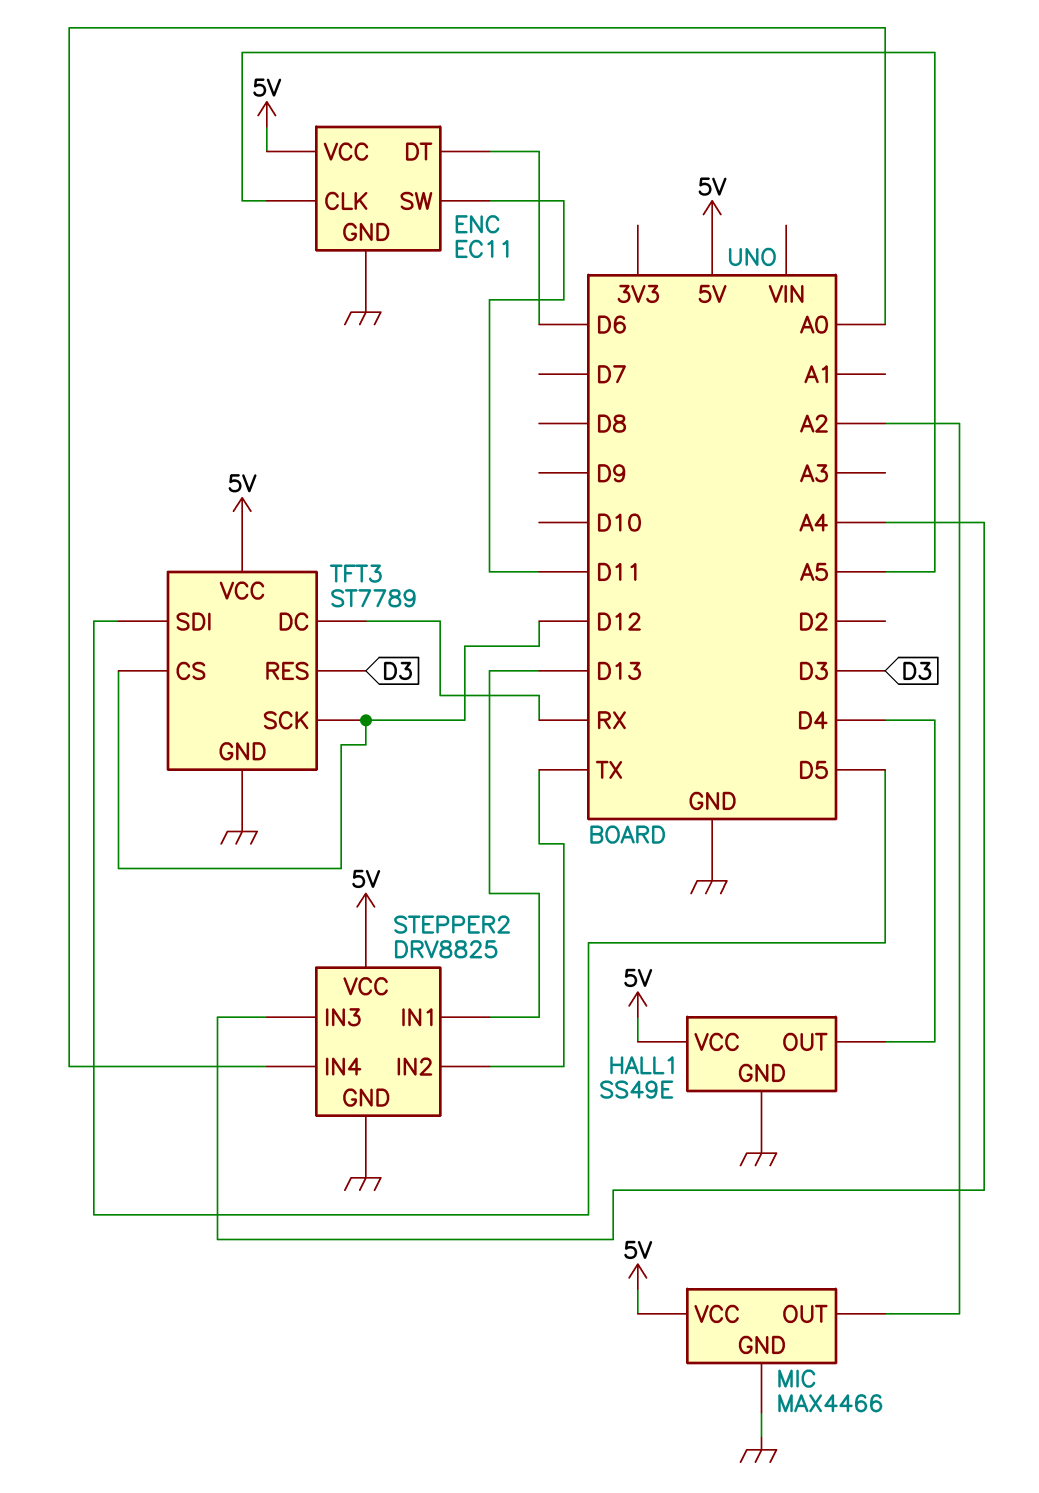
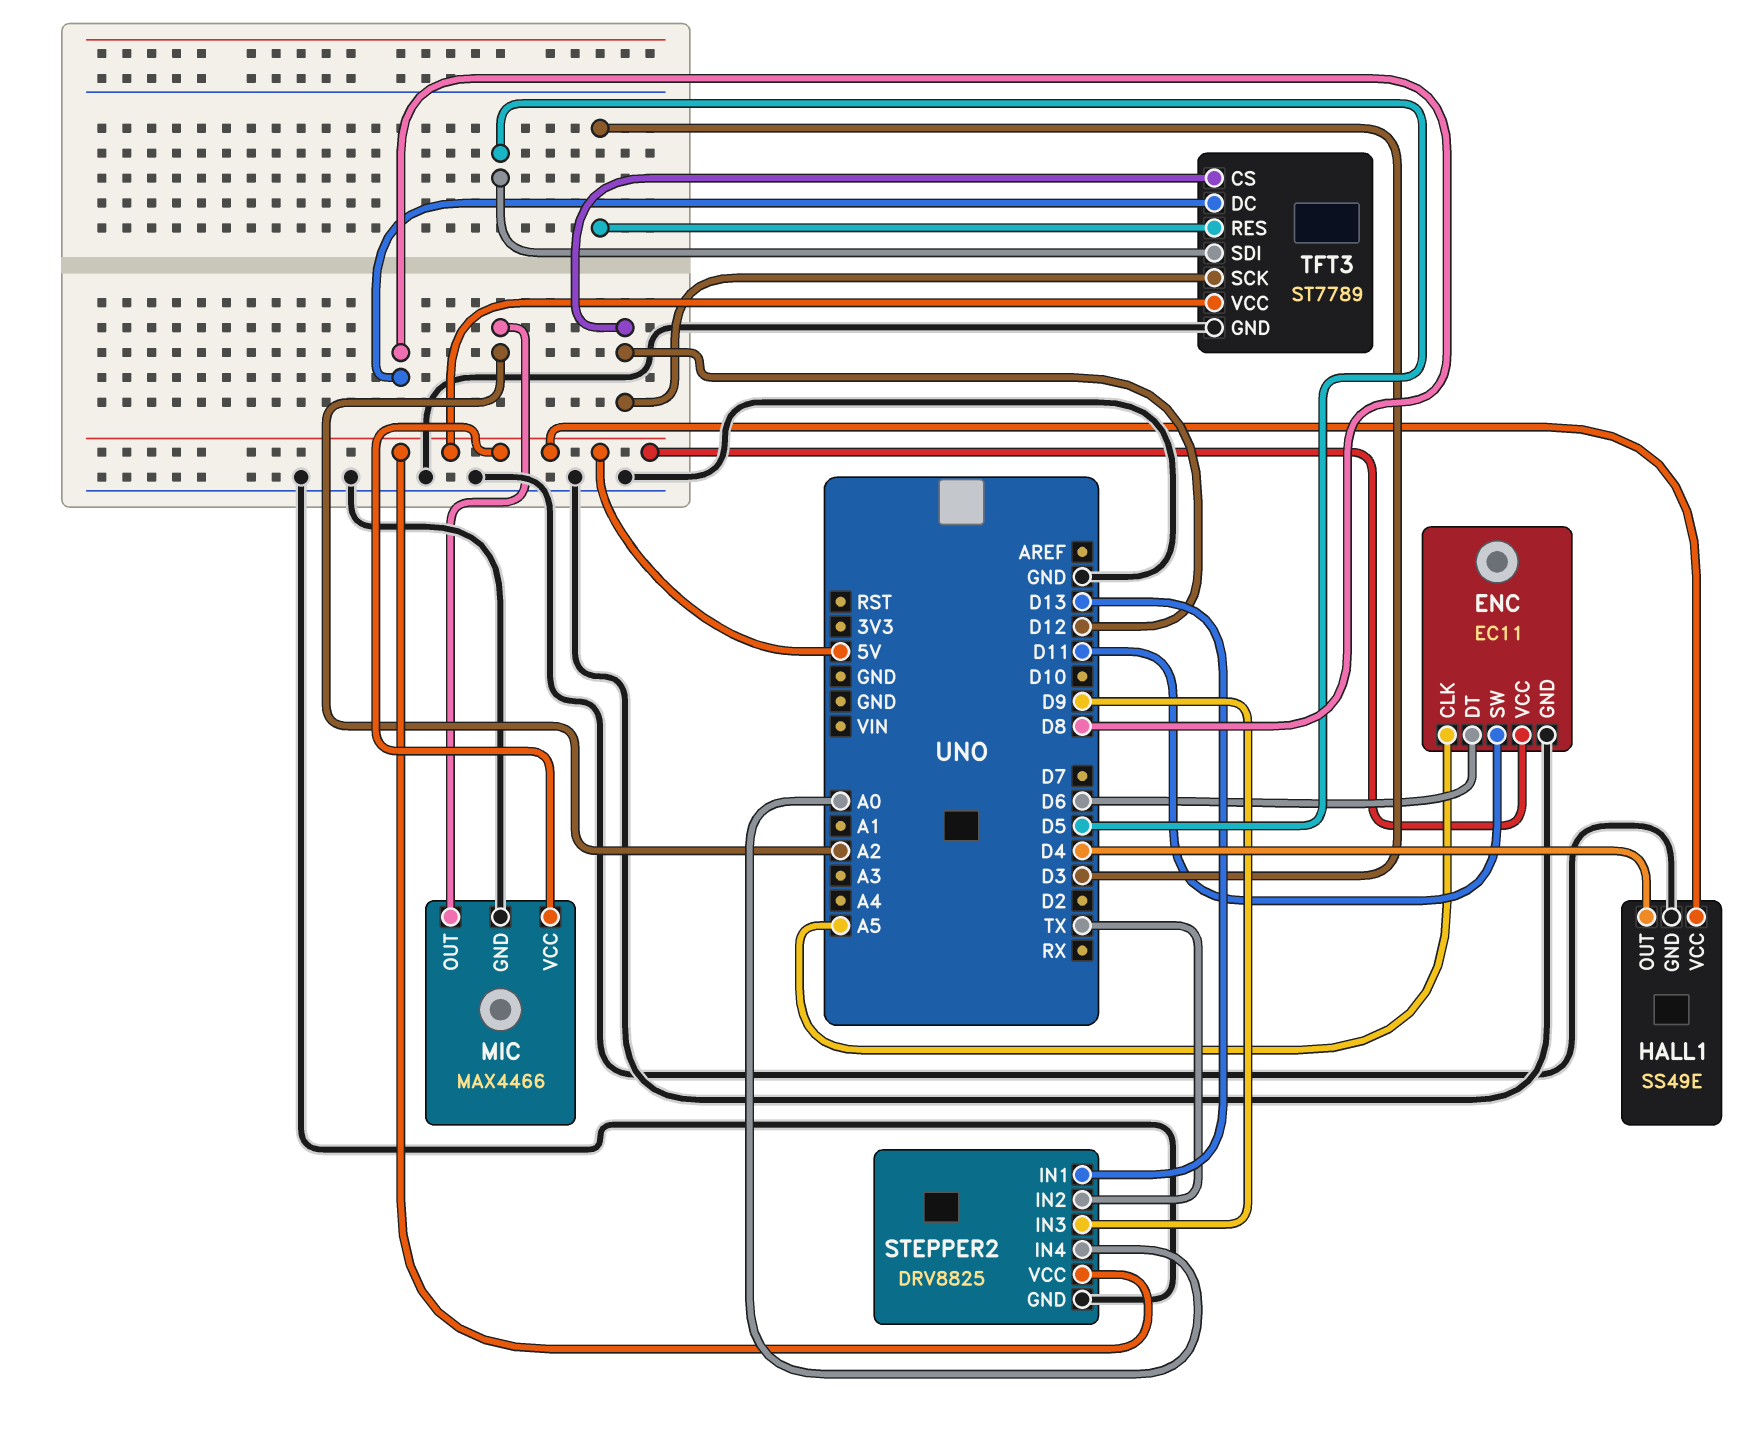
STEPPER2 pin IN3: A4 -> D9
TFT3 pin DC: RX -> D8

